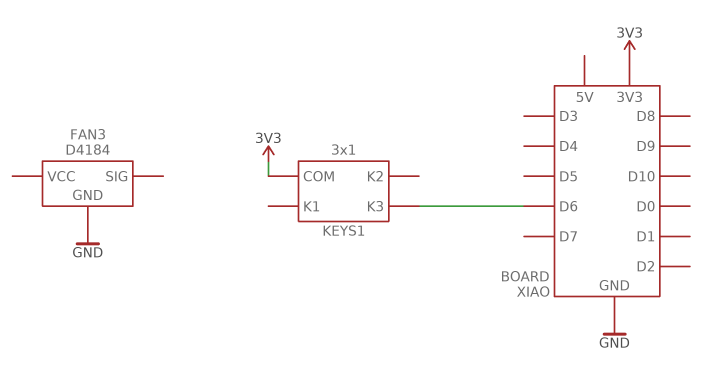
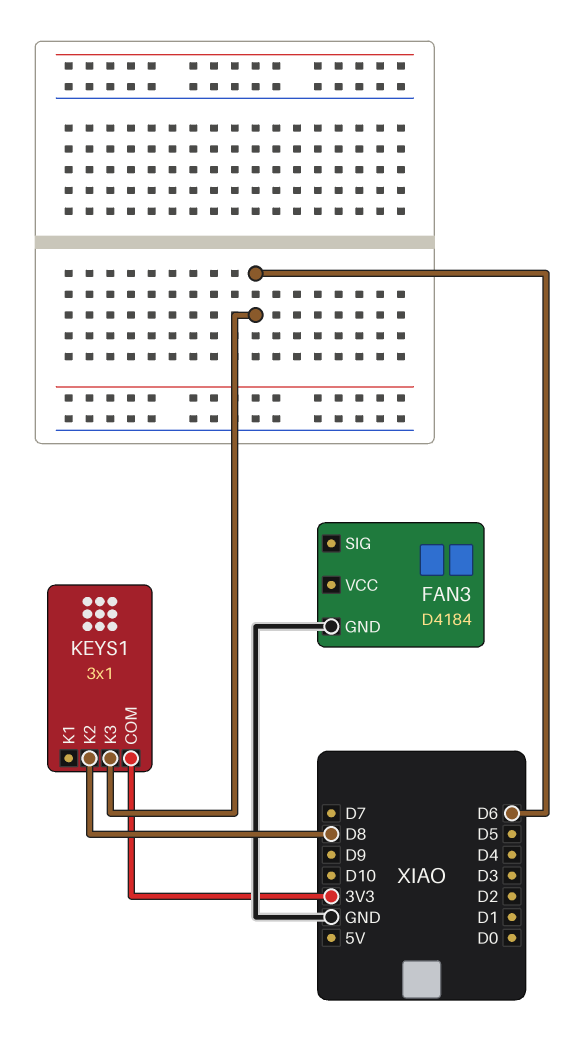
KEYS1 pin K2: none -> D8

